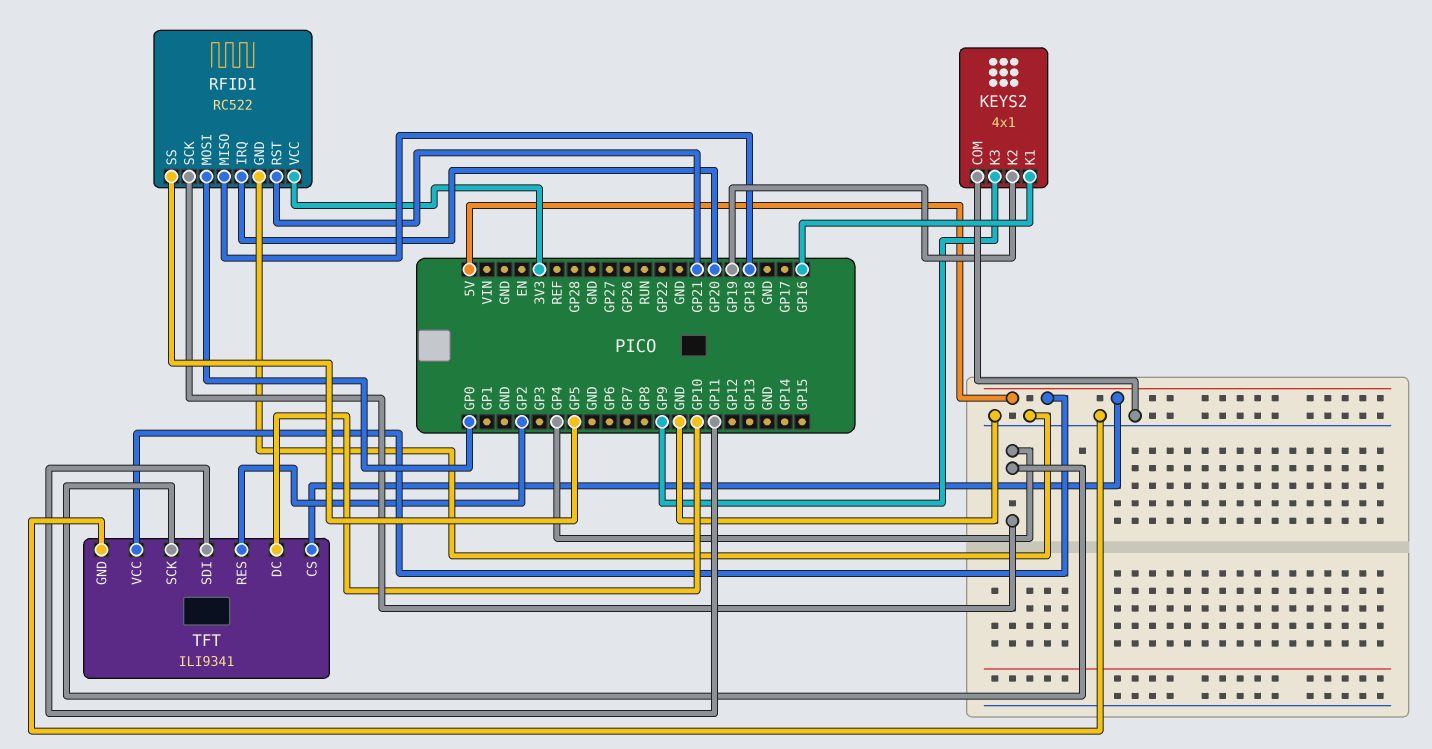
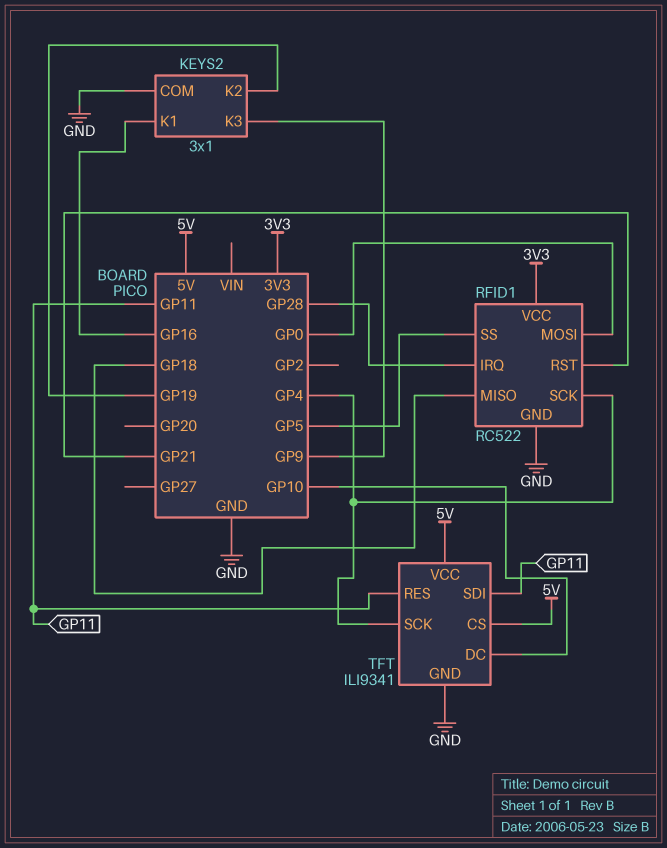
KEYS2: 4x1 -> 3x1
RFID1 pin IRQ: GP20 -> GP28
TFT pin RES: GP2 -> GP11

